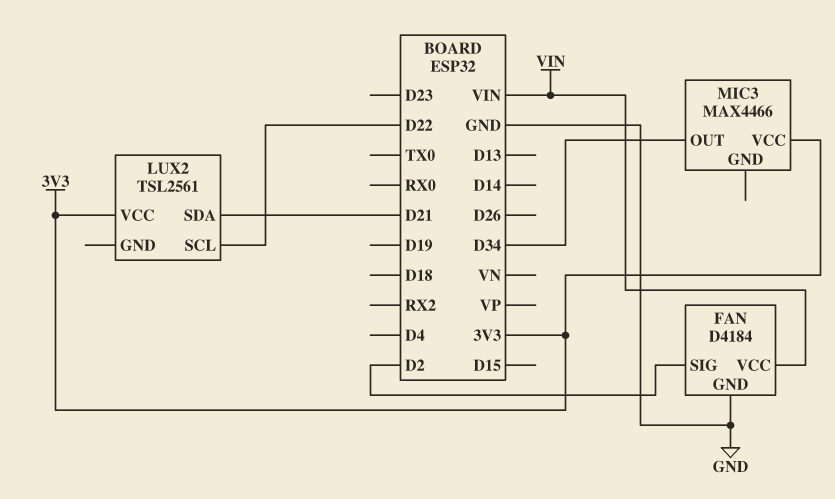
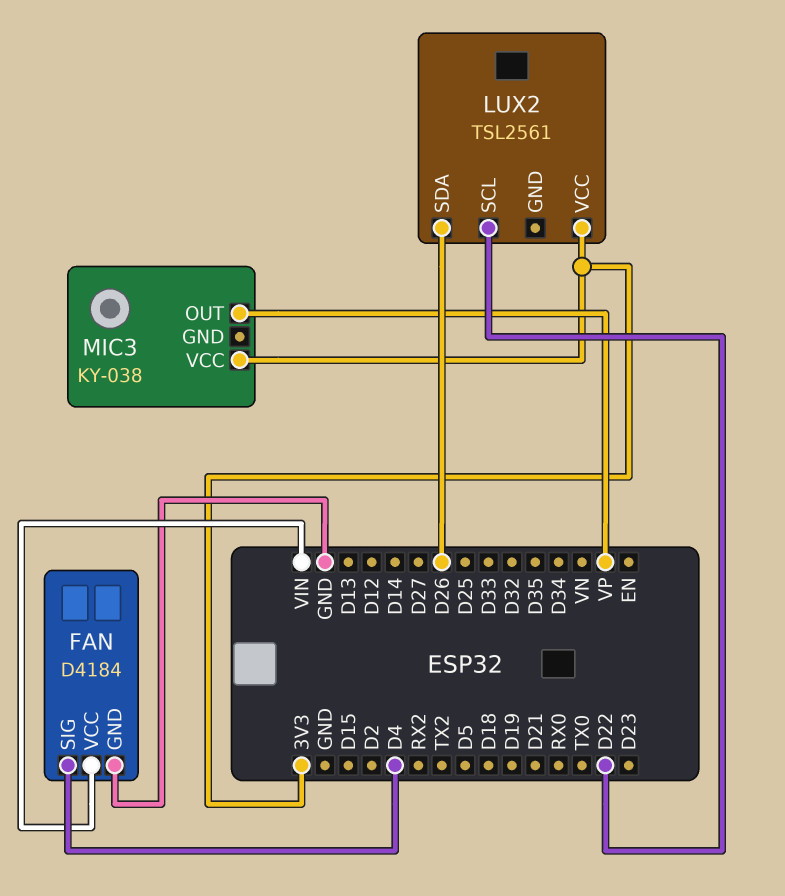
FAN pin SIG: D2 -> D4
LUX2 pin SDA: D21 -> D26
MIC3: MAX4466 -> KY-038
MIC3 pin OUT: D34 -> VP

